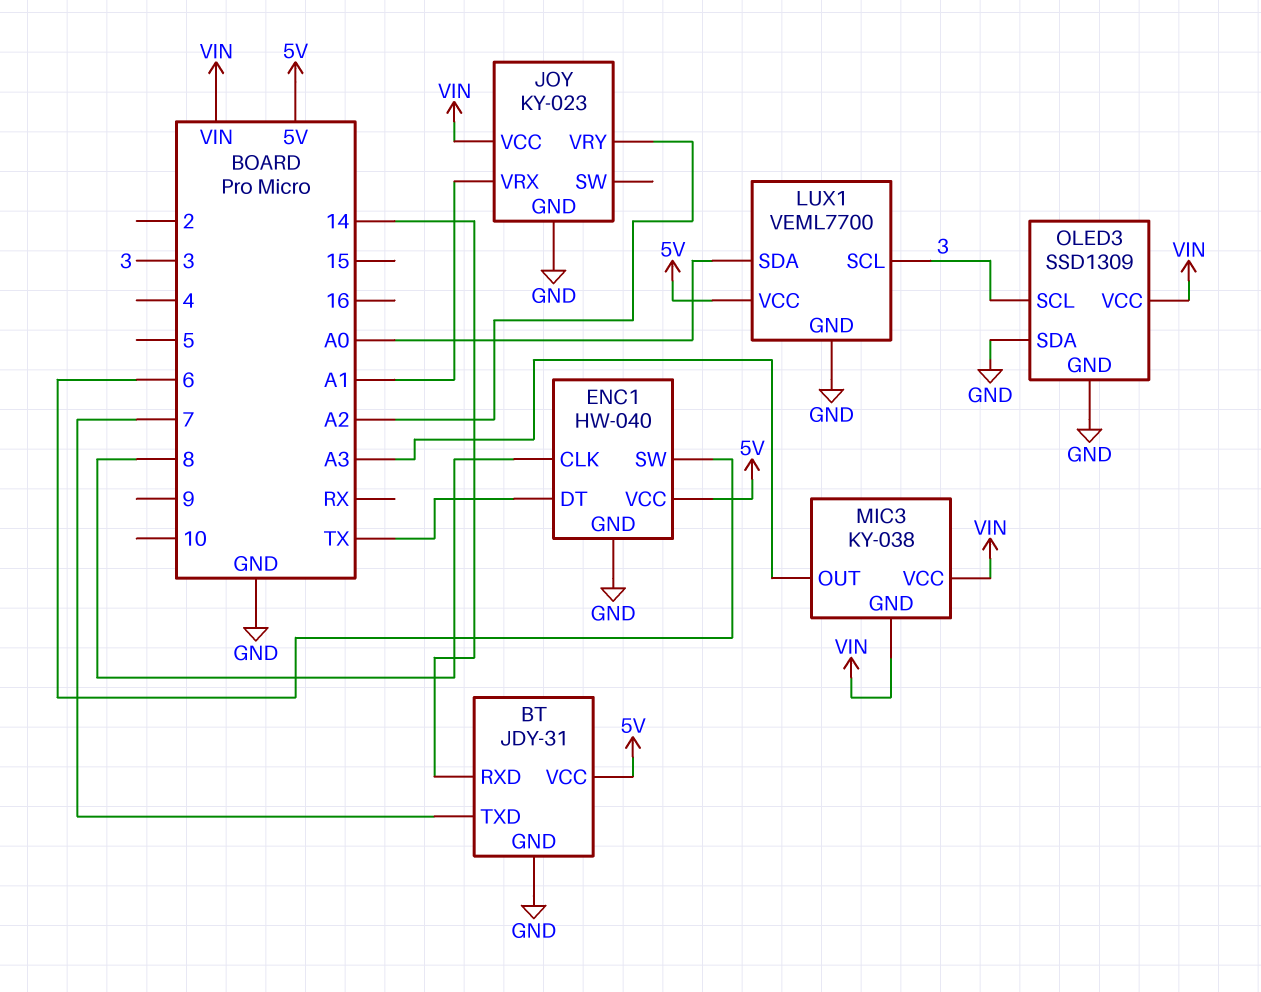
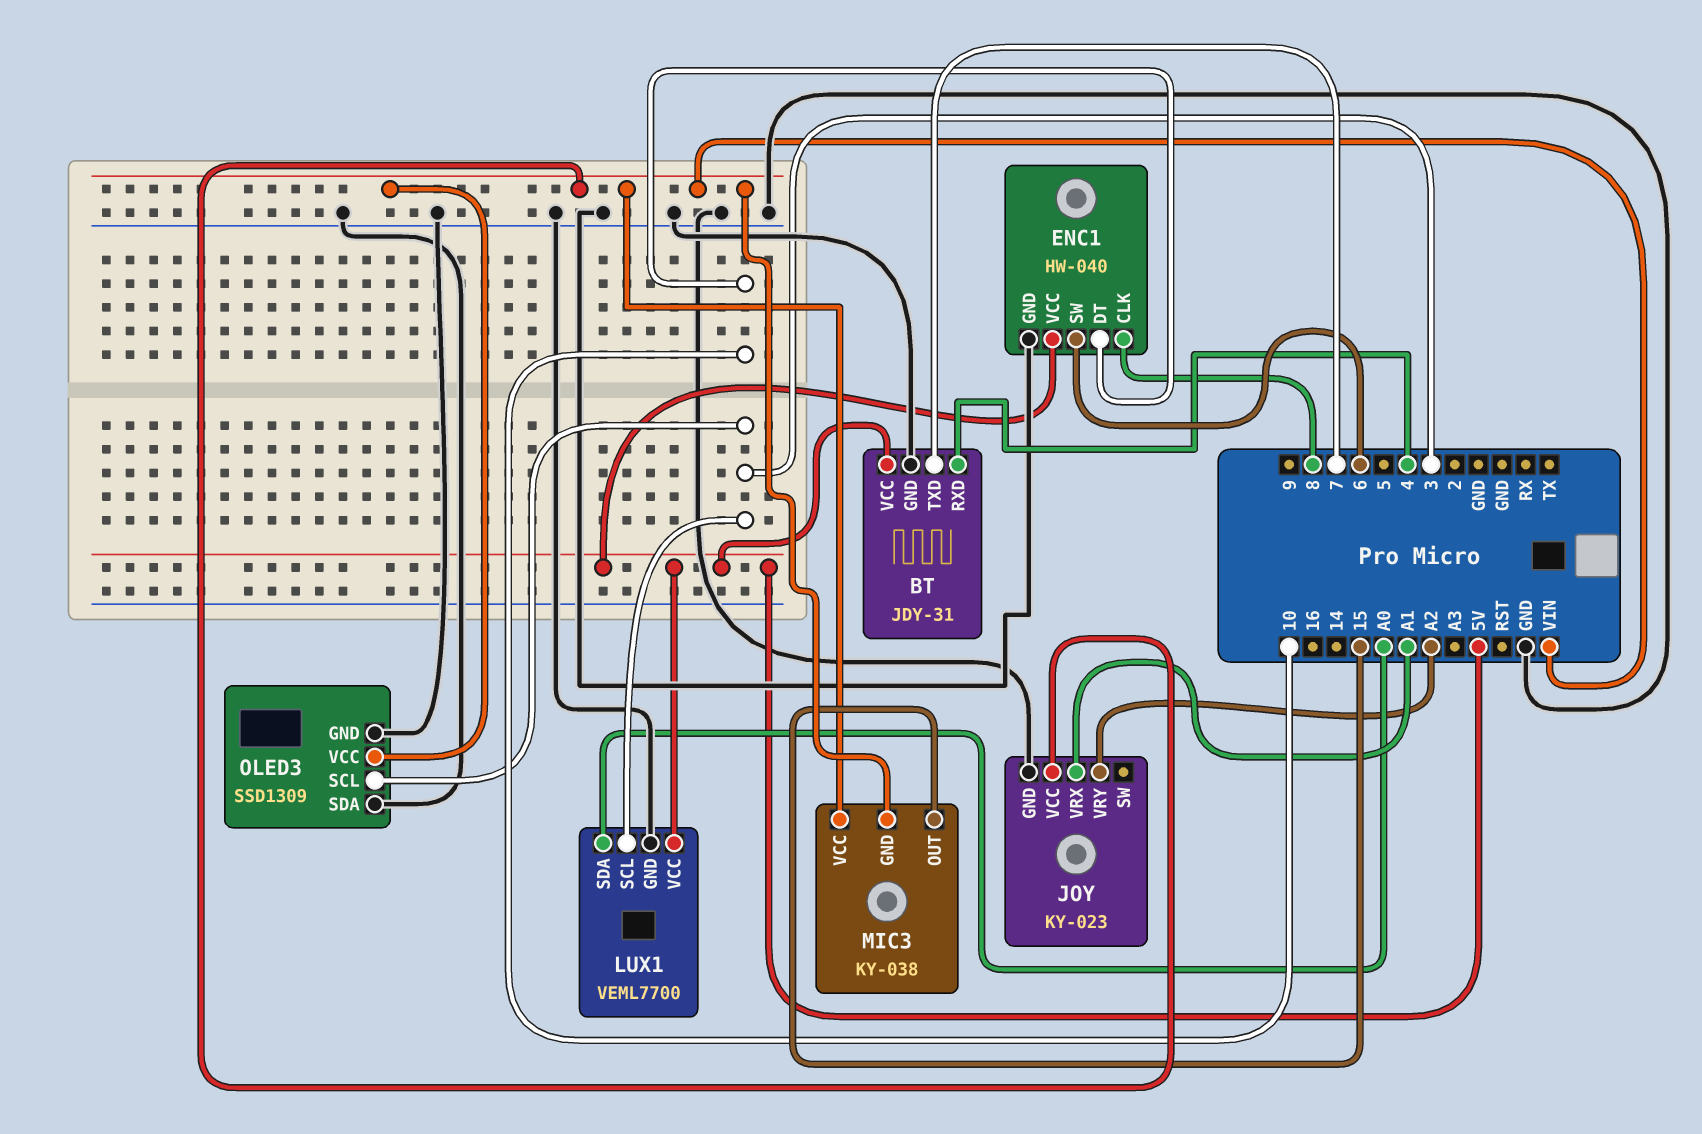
BT pin RXD: 14 -> 4
ENC1 pin DT: TX -> 10
MIC3 pin OUT: A3 -> 15

